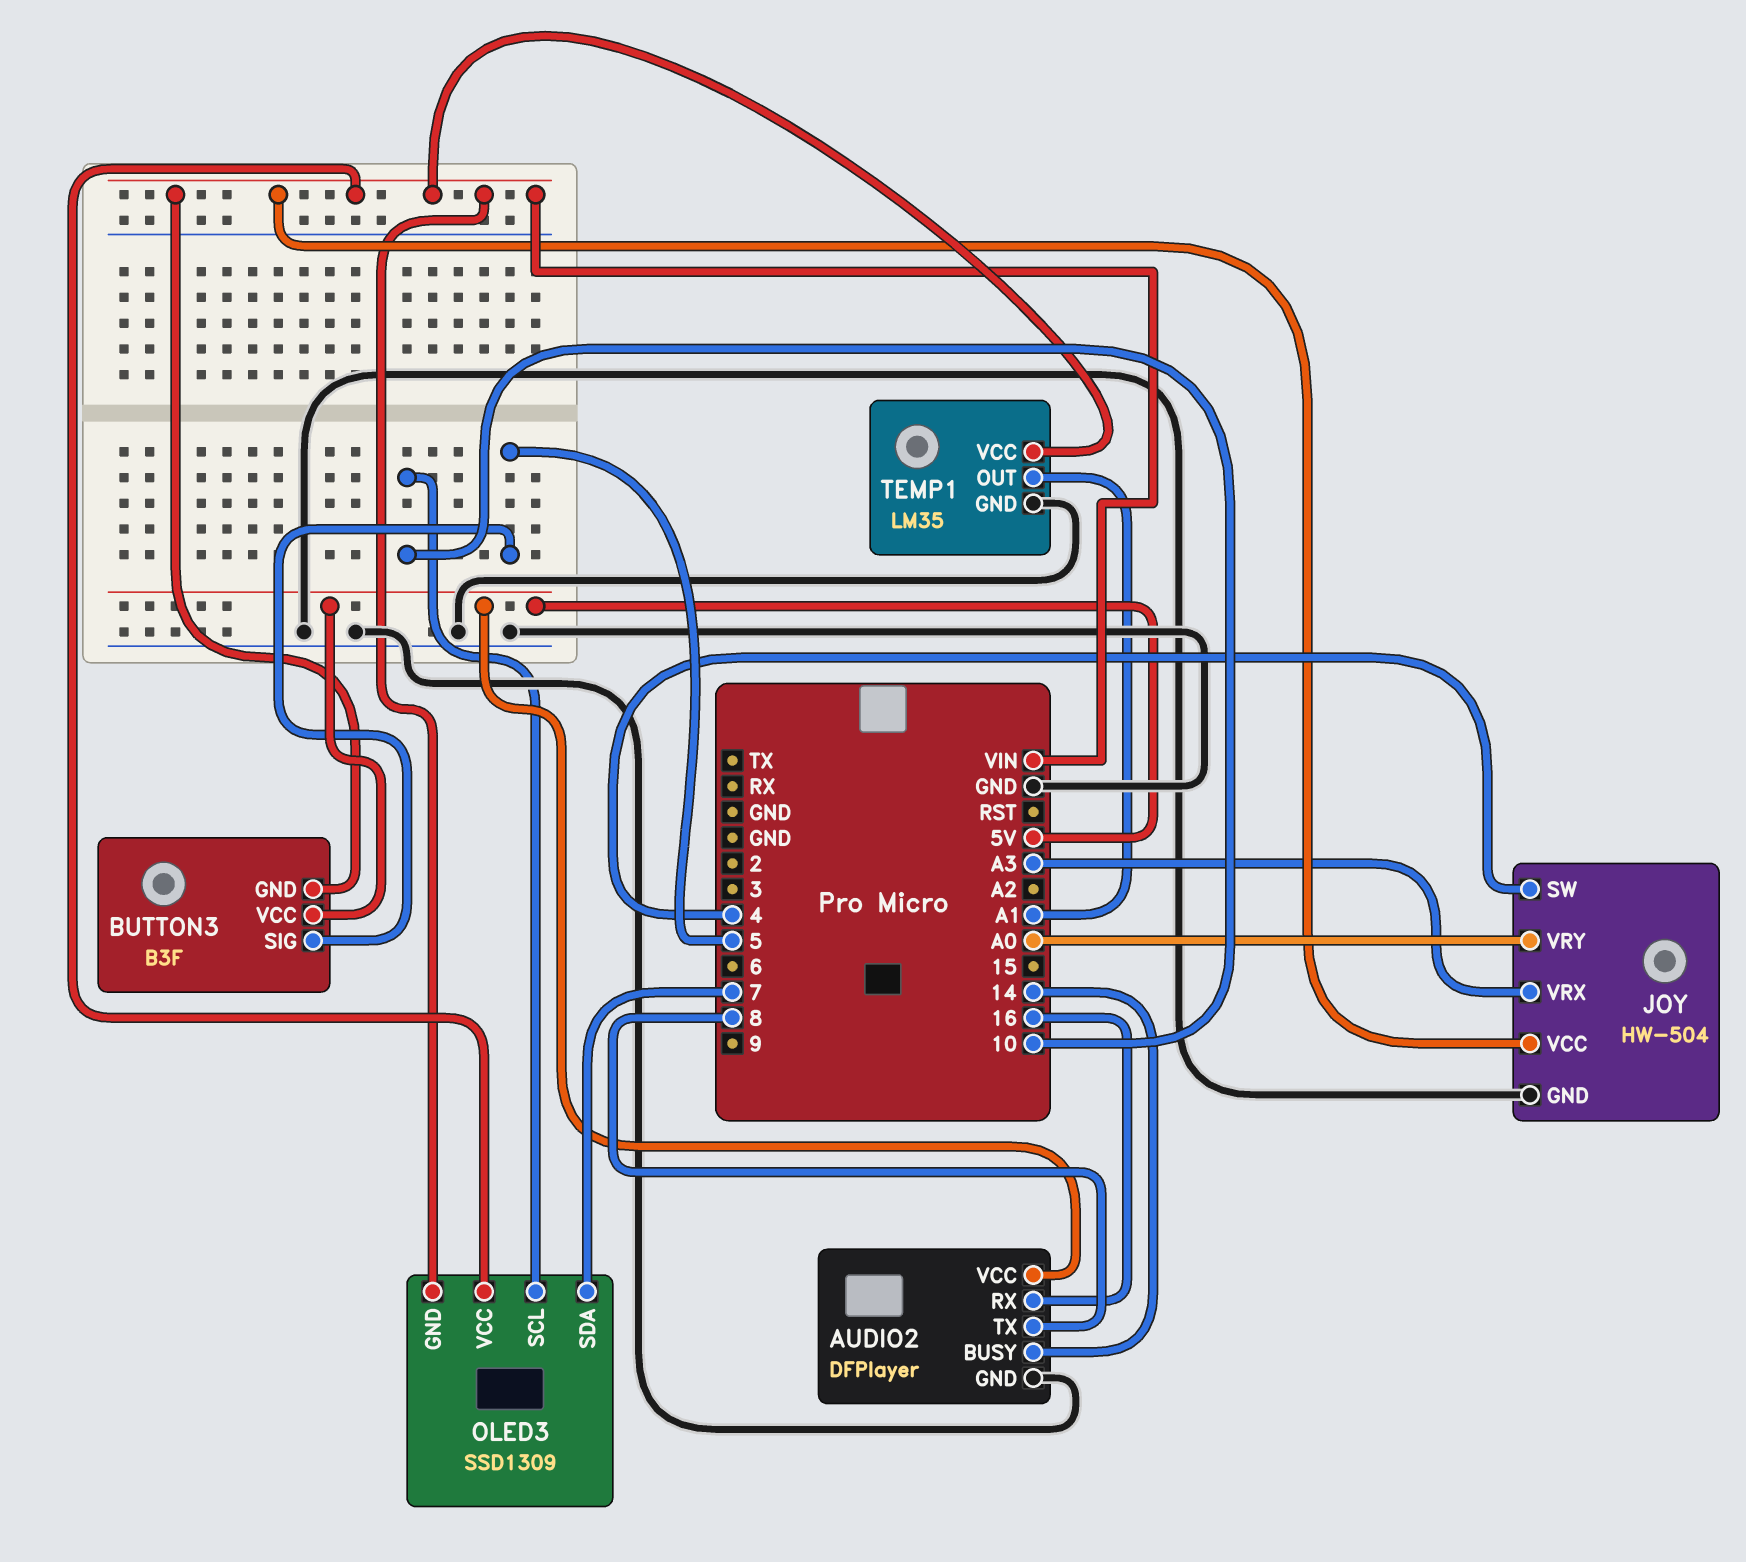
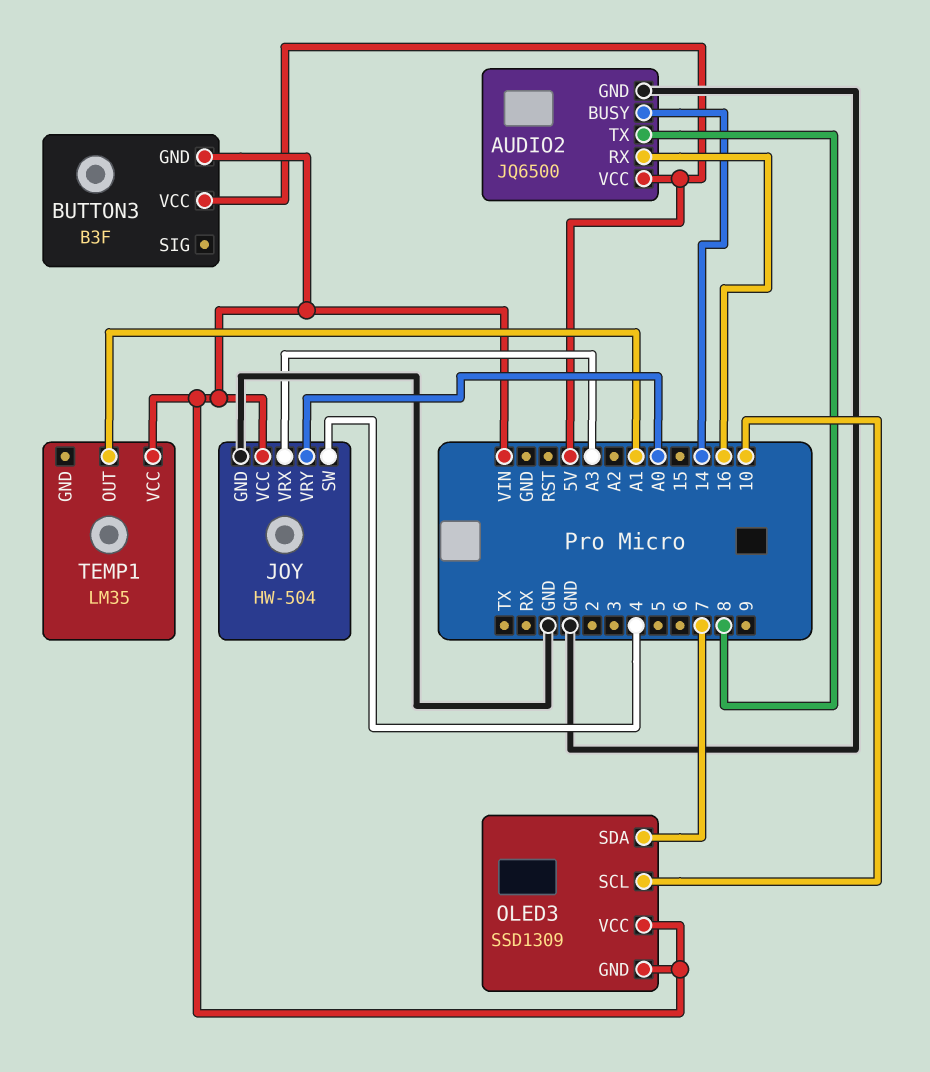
AUDIO2: DFPlayer -> JQ6500
BUTTON3 pin SIG: 5 -> none
TEMP1 pin GND: GND -> none

